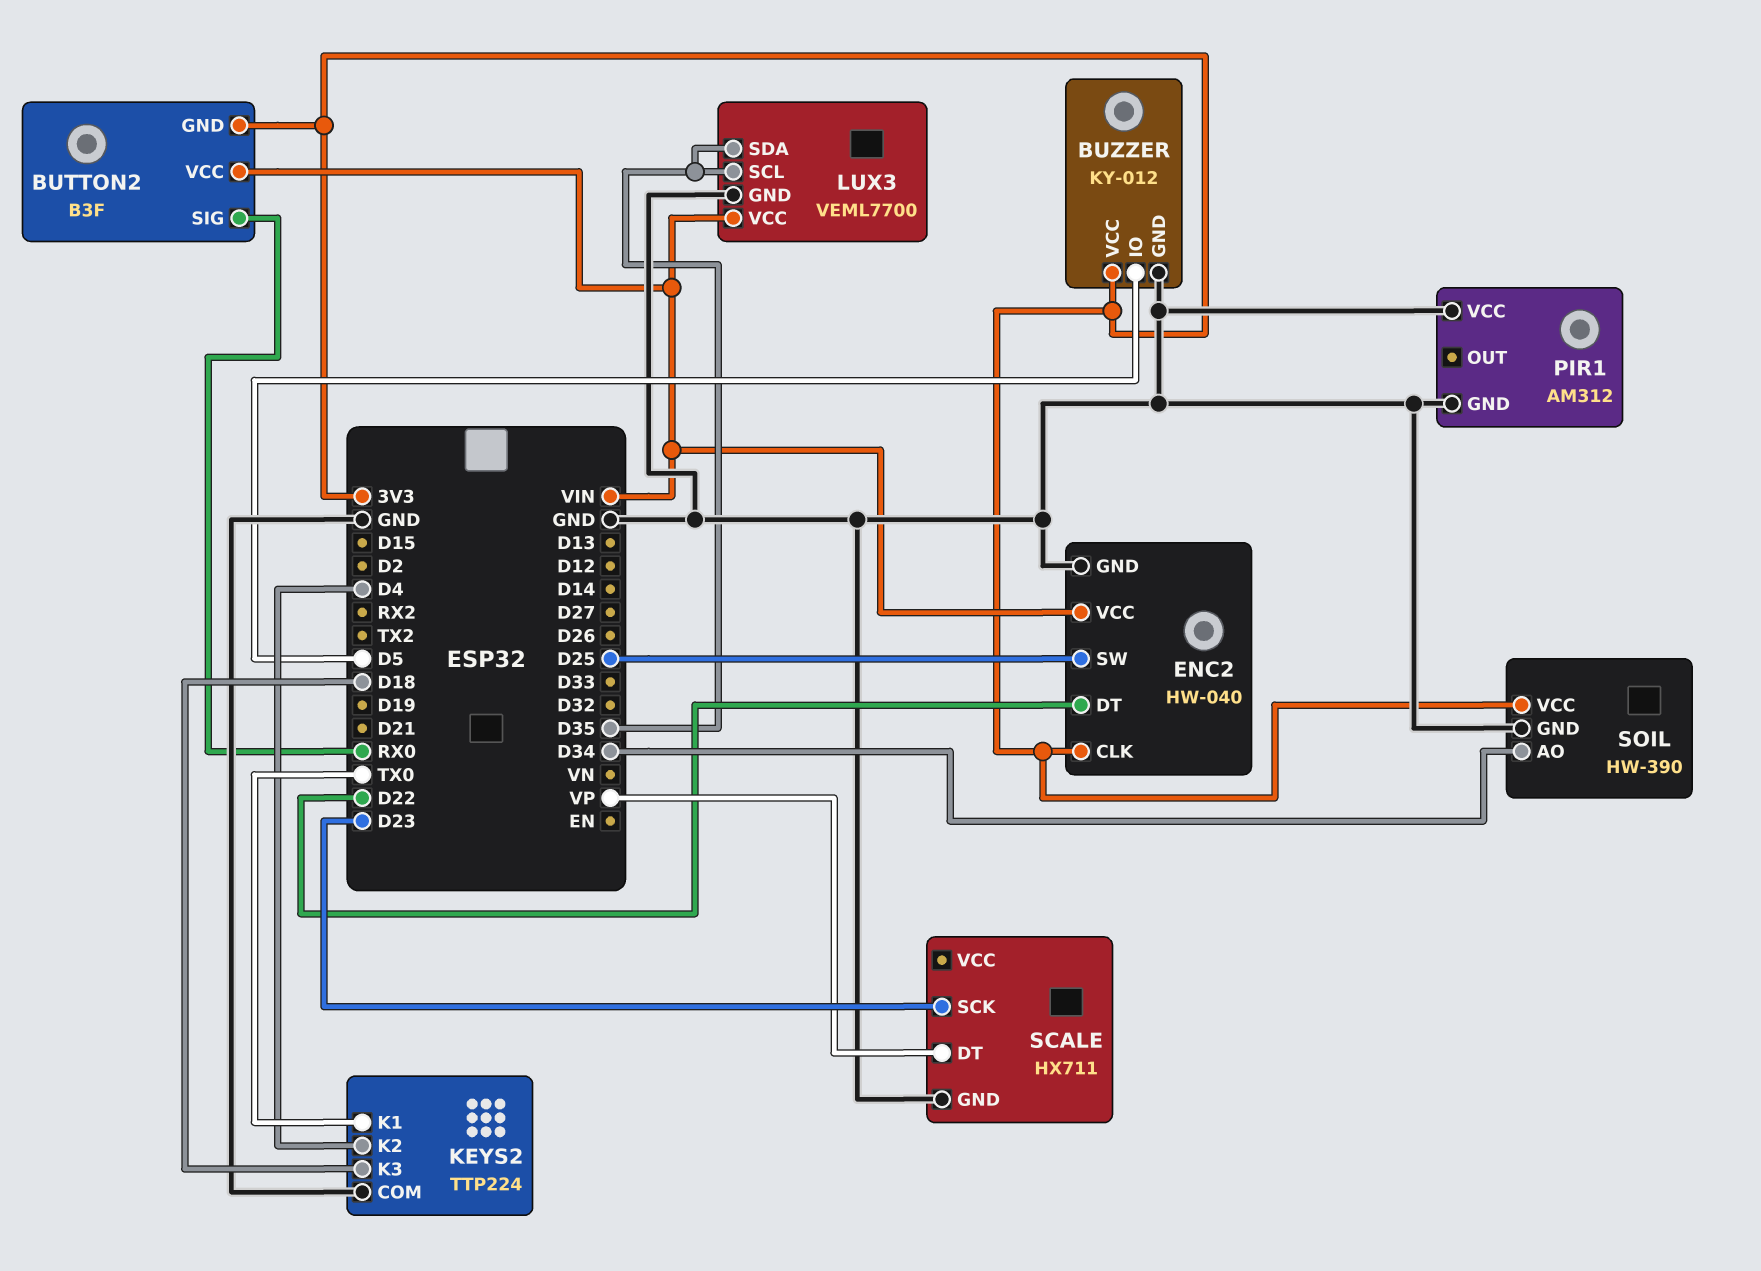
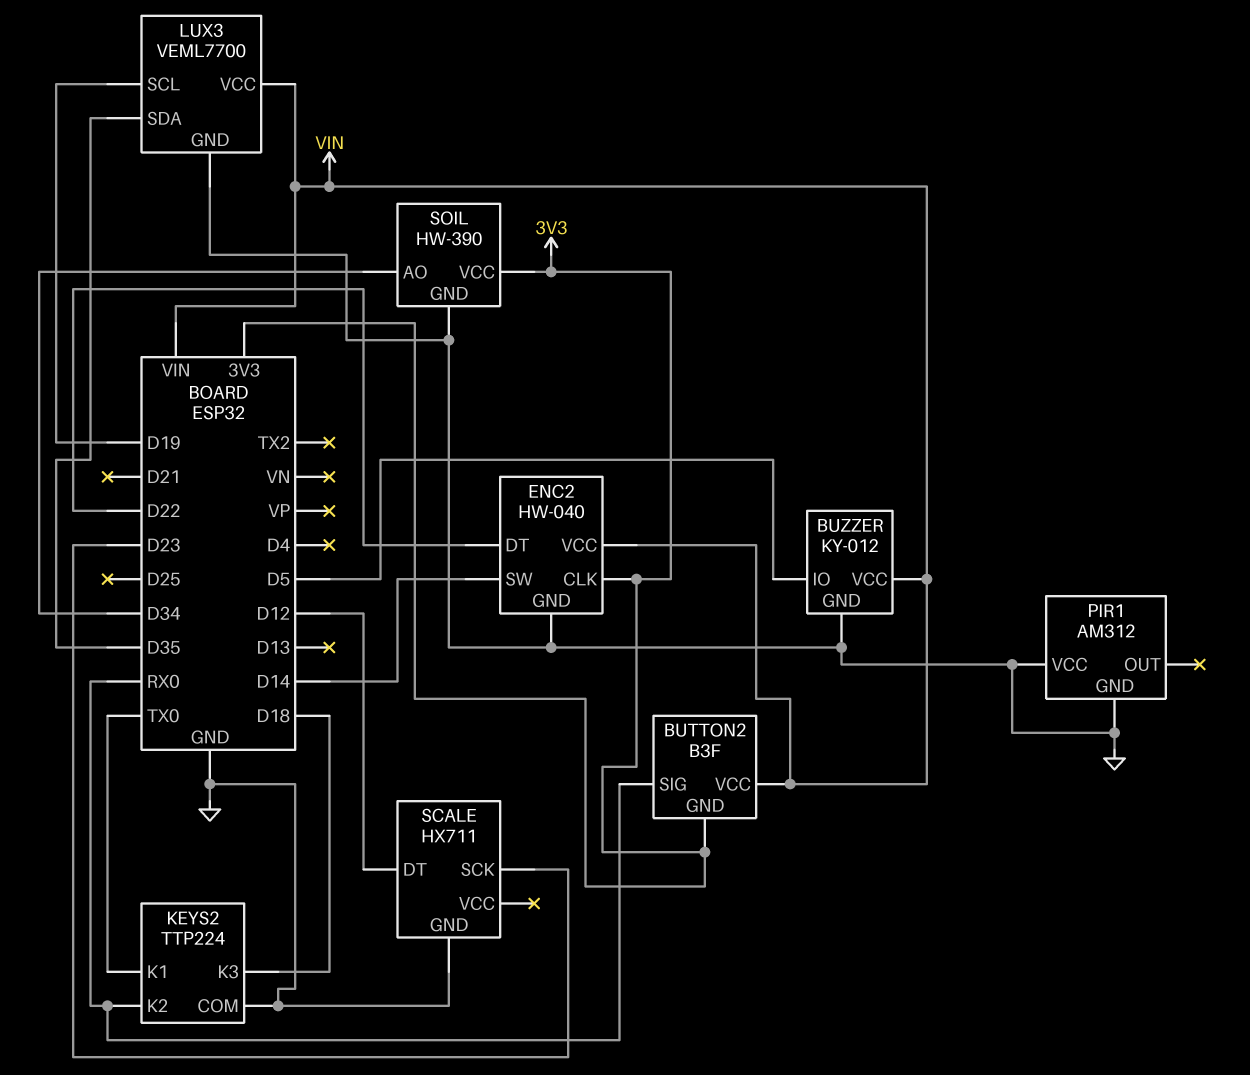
BUZZER pin VCC: 3V3 -> VIN
ENC2 pin SW: D25 -> D14
KEYS2 pin K2: D4 -> RX0
LUX3 pin SCL: D35 -> D19
SCALE pin DT: VP -> D12

